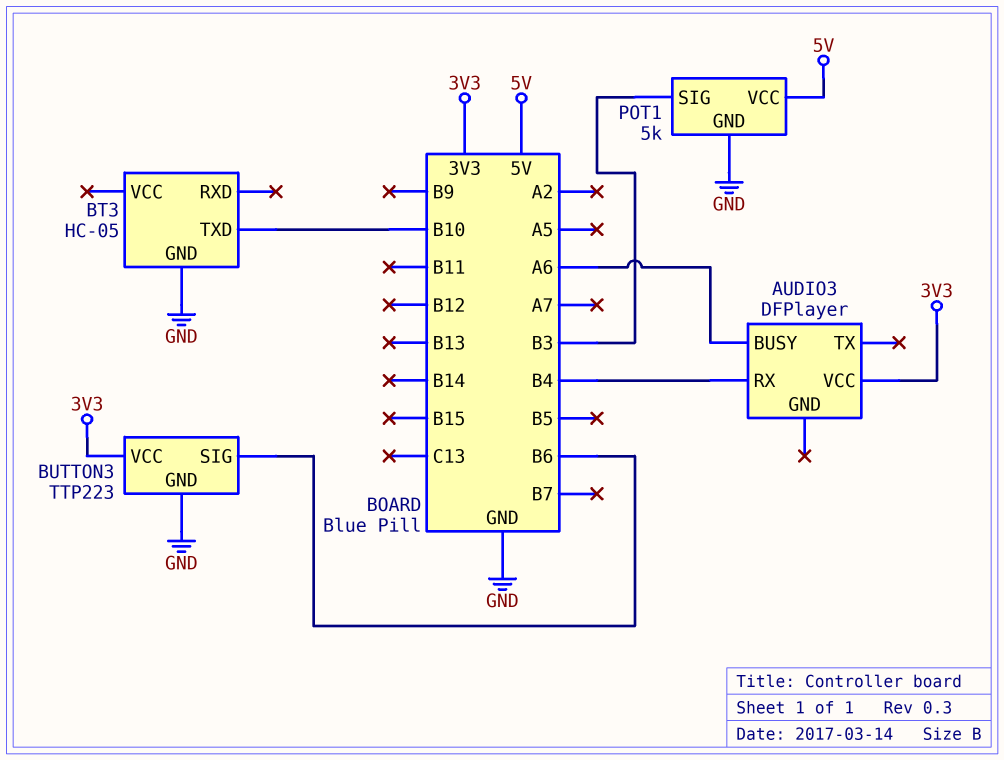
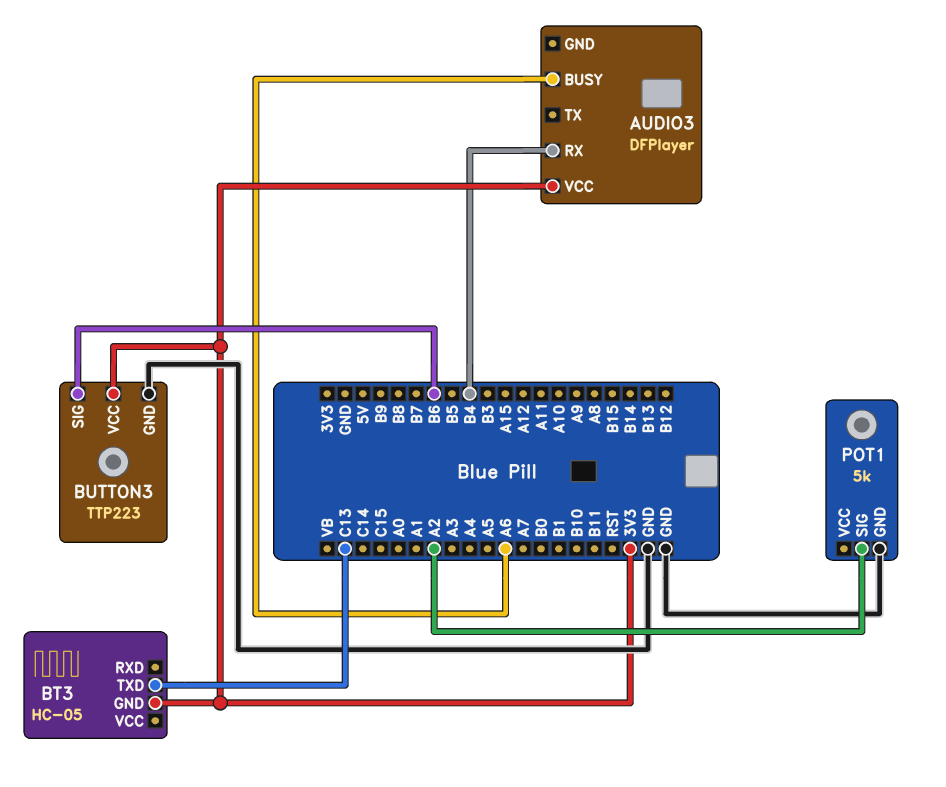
BT3 pin GND: GND -> 3V3
BT3 pin TXD: B10 -> C13
POT1 pin SIG: B3 -> A2
POT1 pin VCC: 5V -> none

